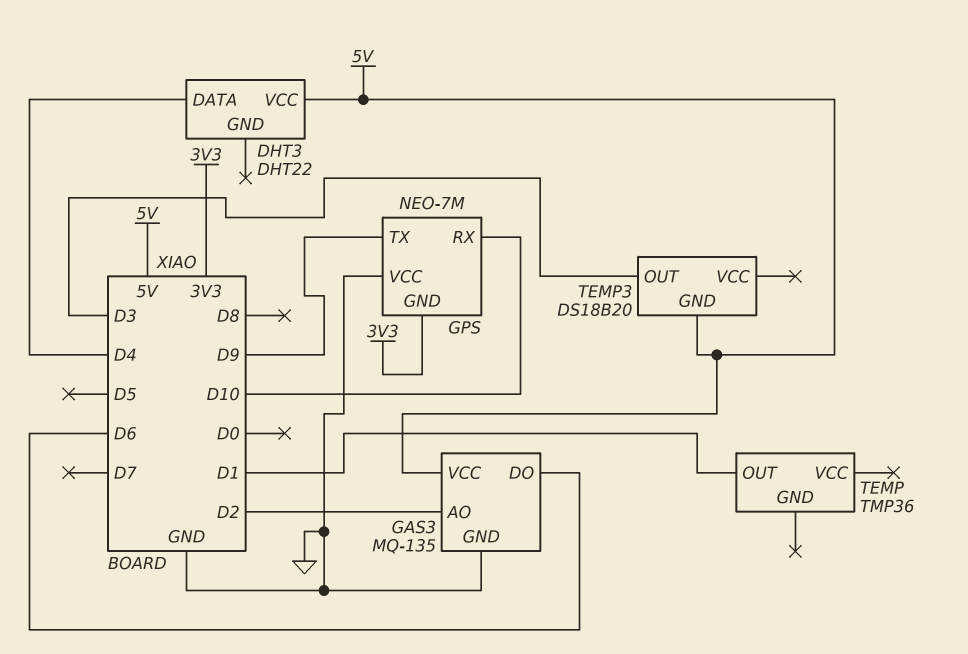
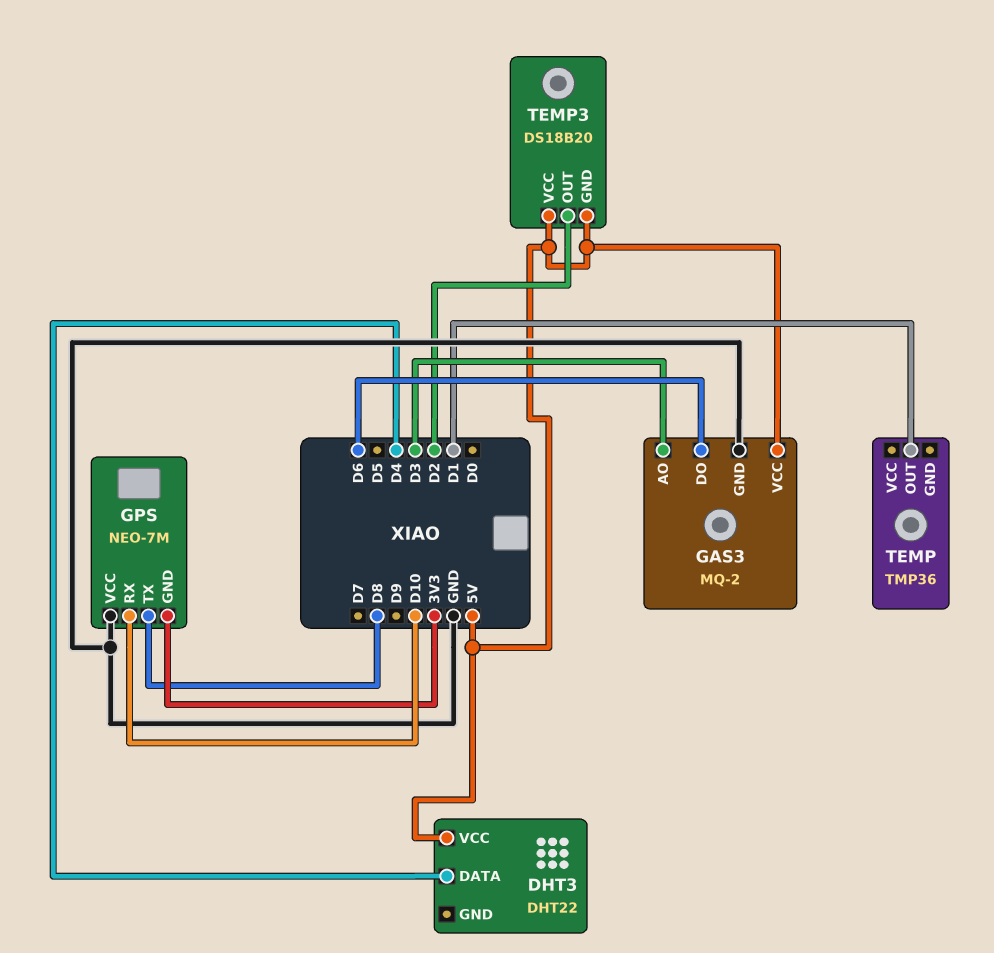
GAS3: MQ-135 -> MQ-2
GAS3 pin AO: D2 -> D3
GPS pin TX: D9 -> D8
TEMP3 pin OUT: D3 -> D2
TEMP3 pin VCC: none -> 5V

